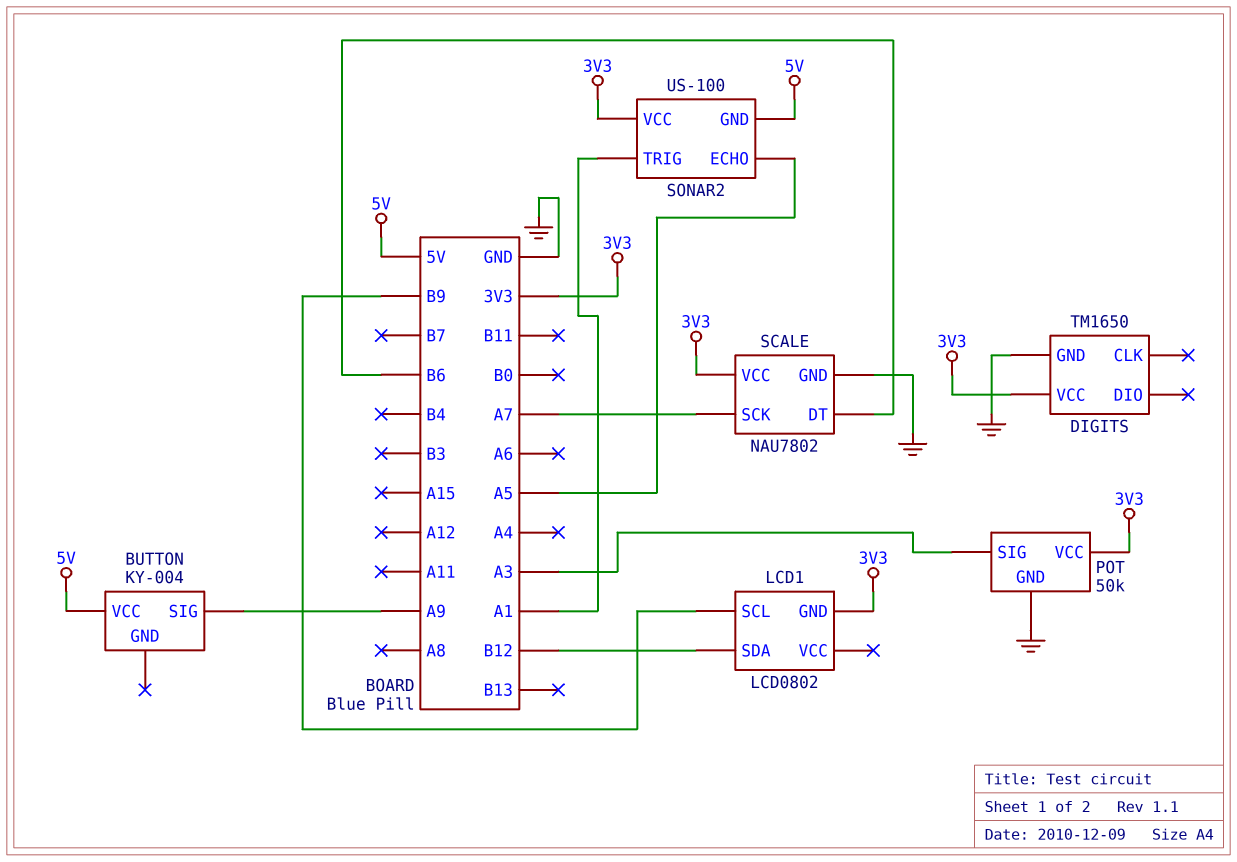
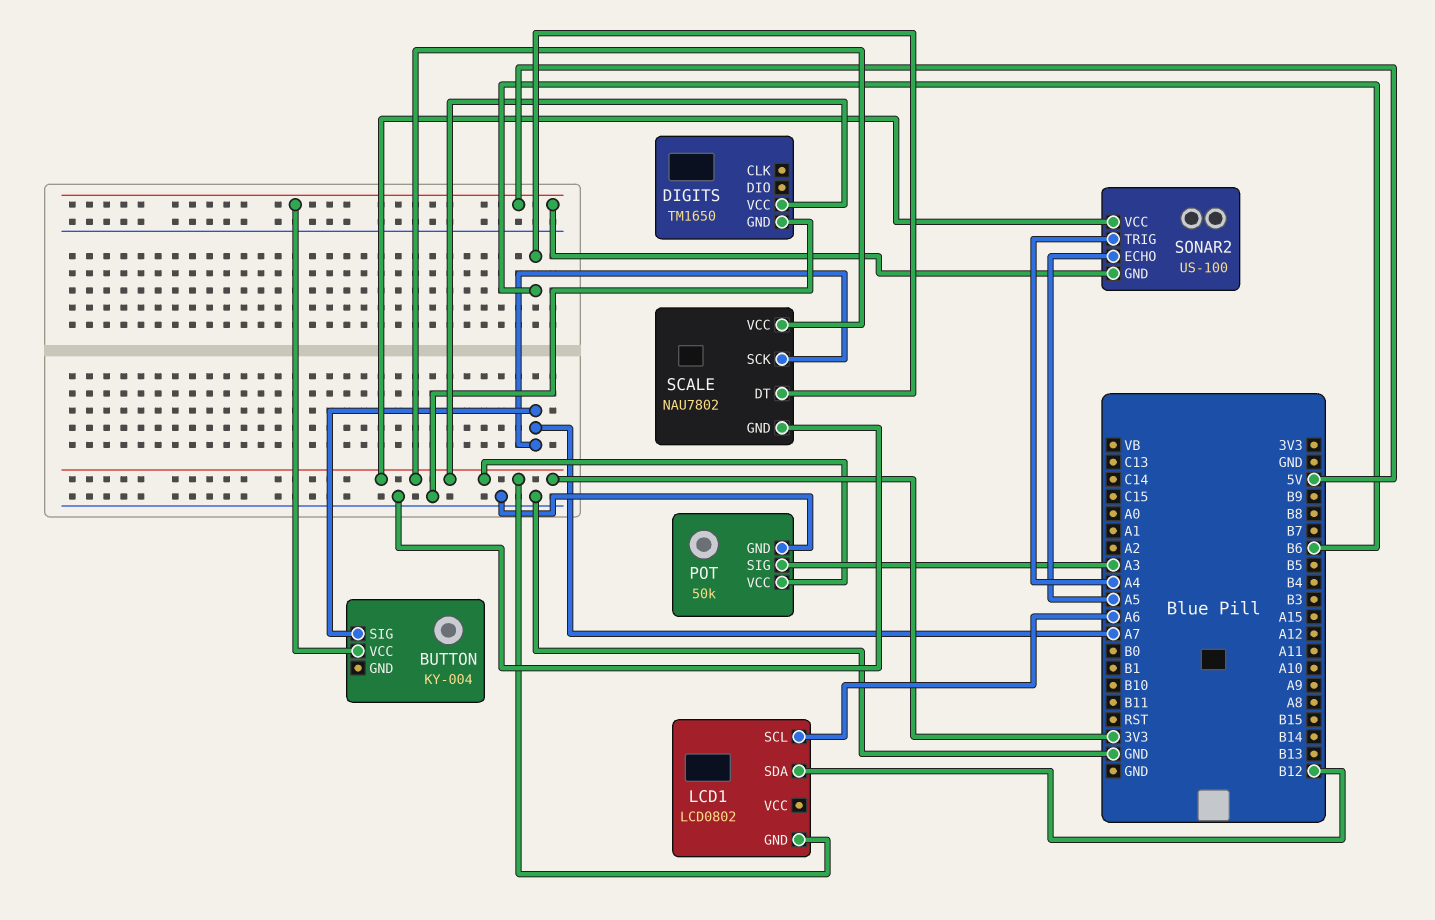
BUTTON pin SIG: A9 -> A7
LCD1 pin SCL: B9 -> A6
SONAR2 pin TRIG: A1 -> A4

